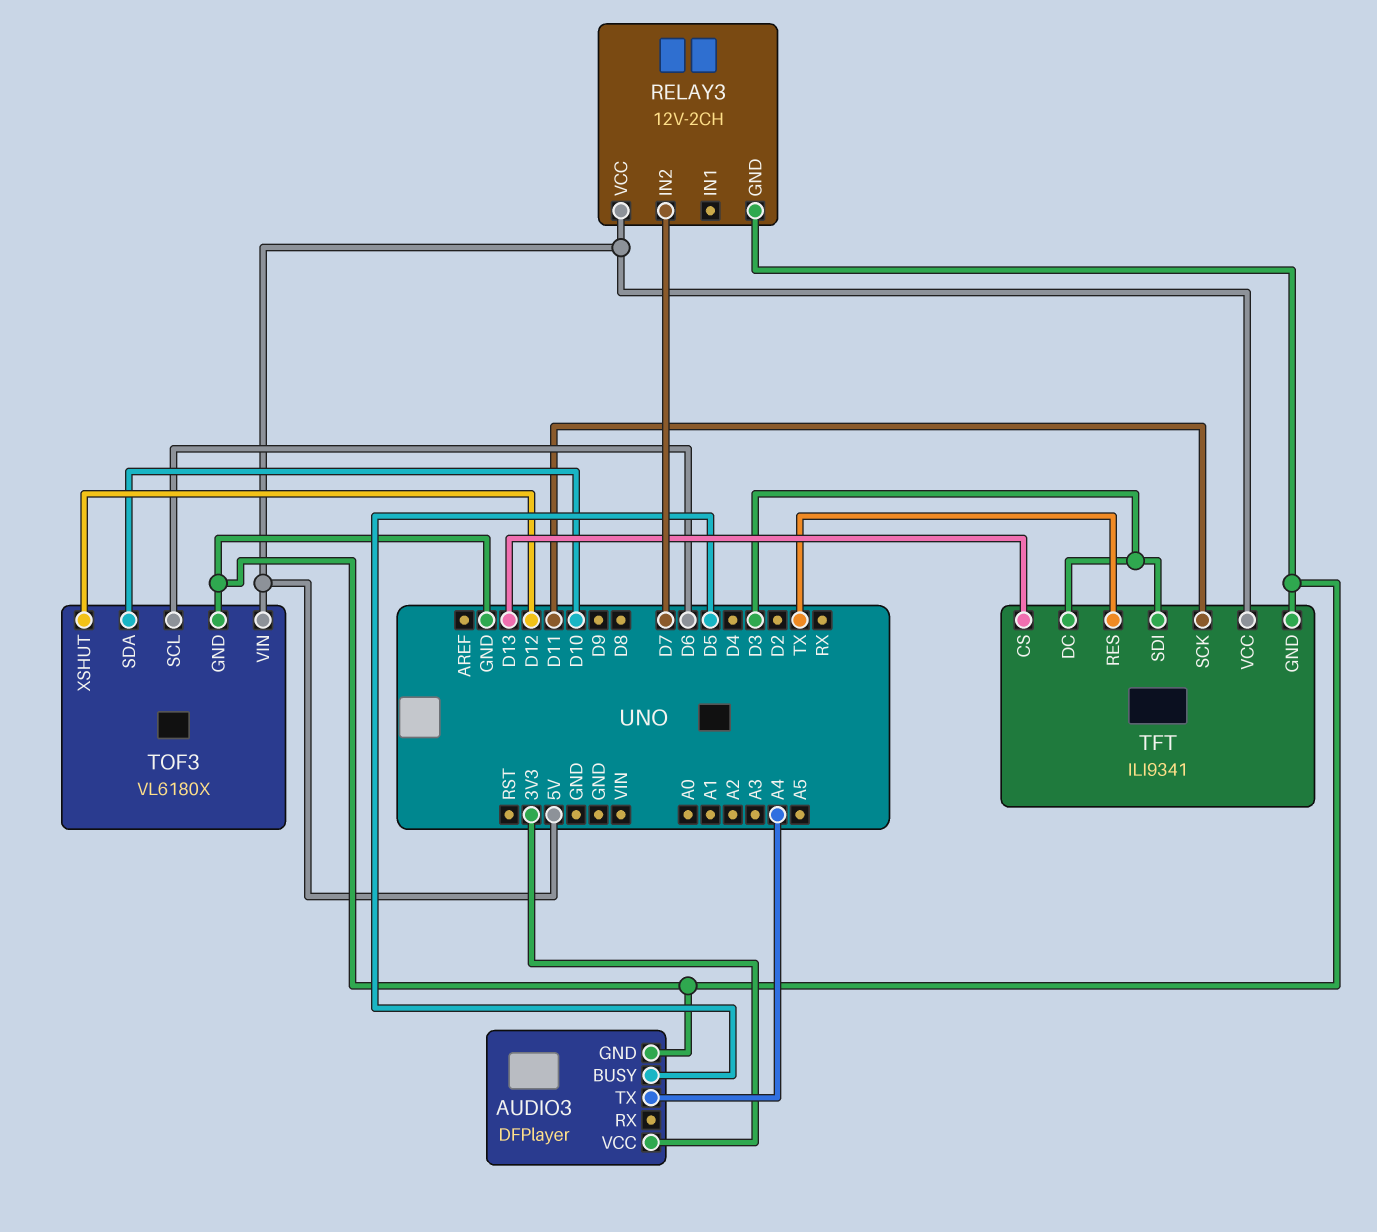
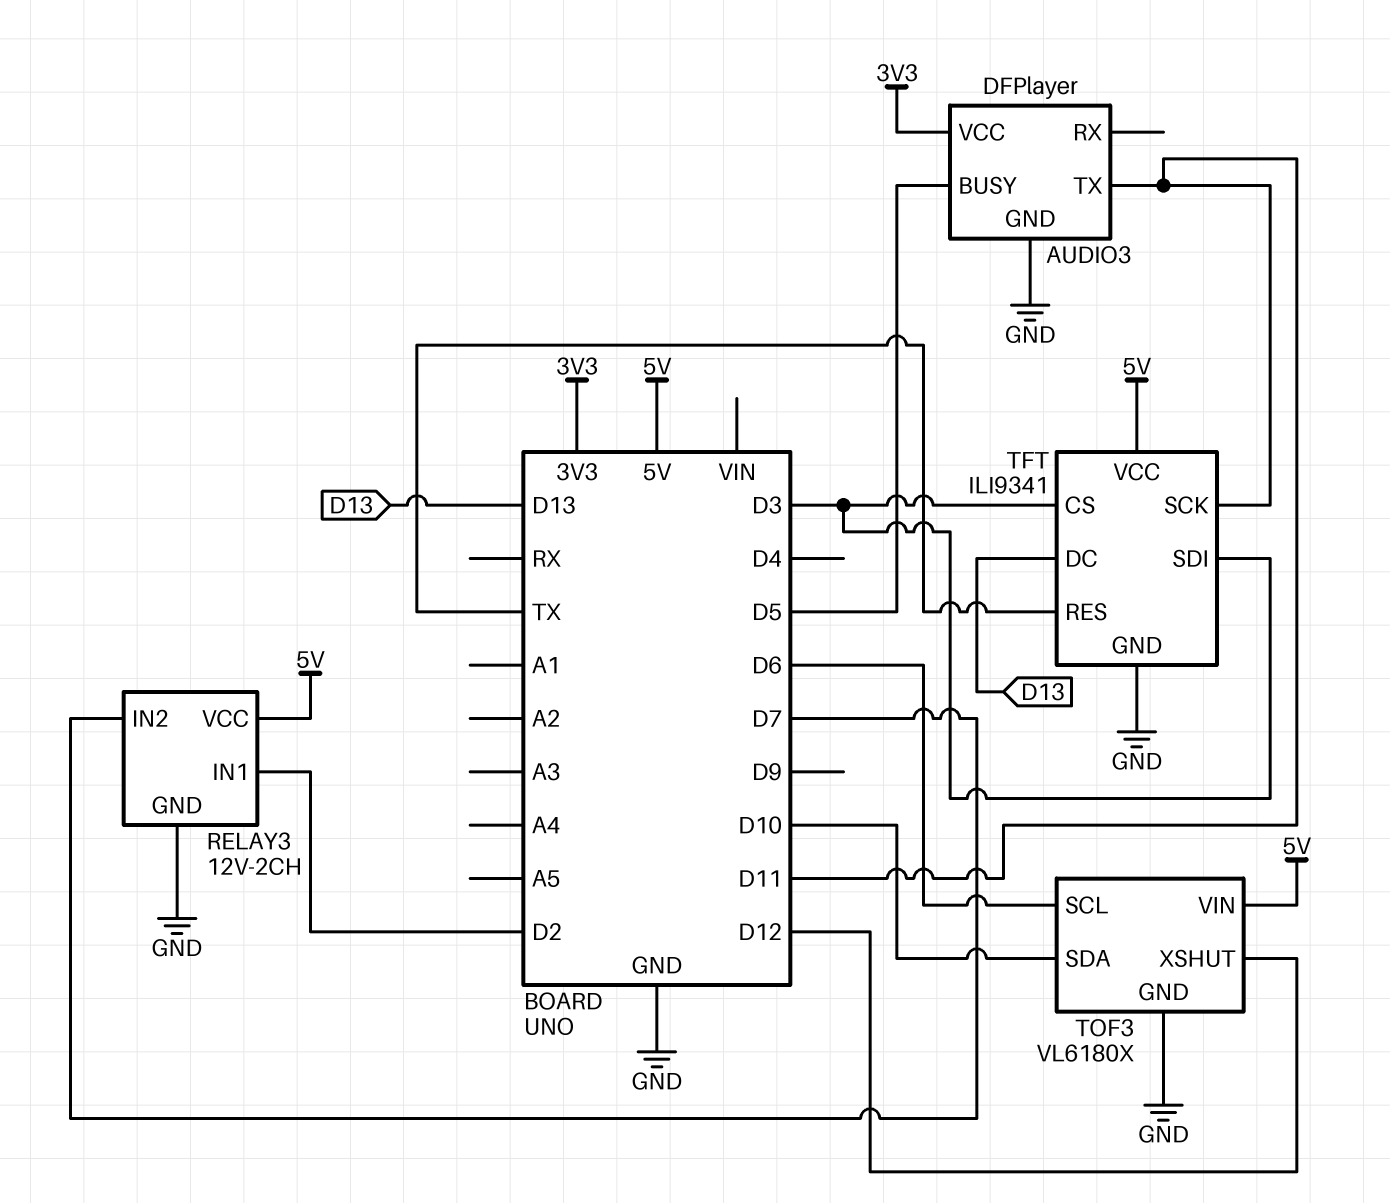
AUDIO3 pin TX: A4 -> D11
RELAY3 pin IN1: none -> D2
TFT pin CS: D13 -> D3
TFT pin DC: D3 -> D13

